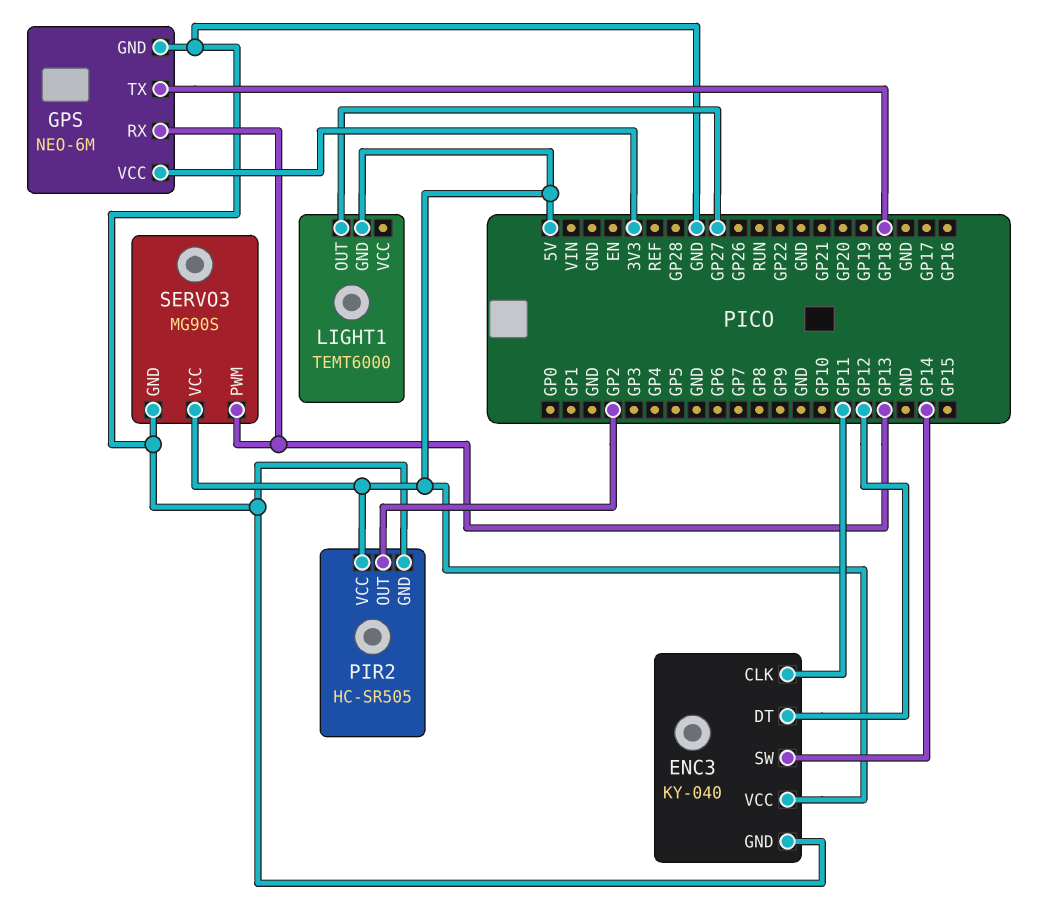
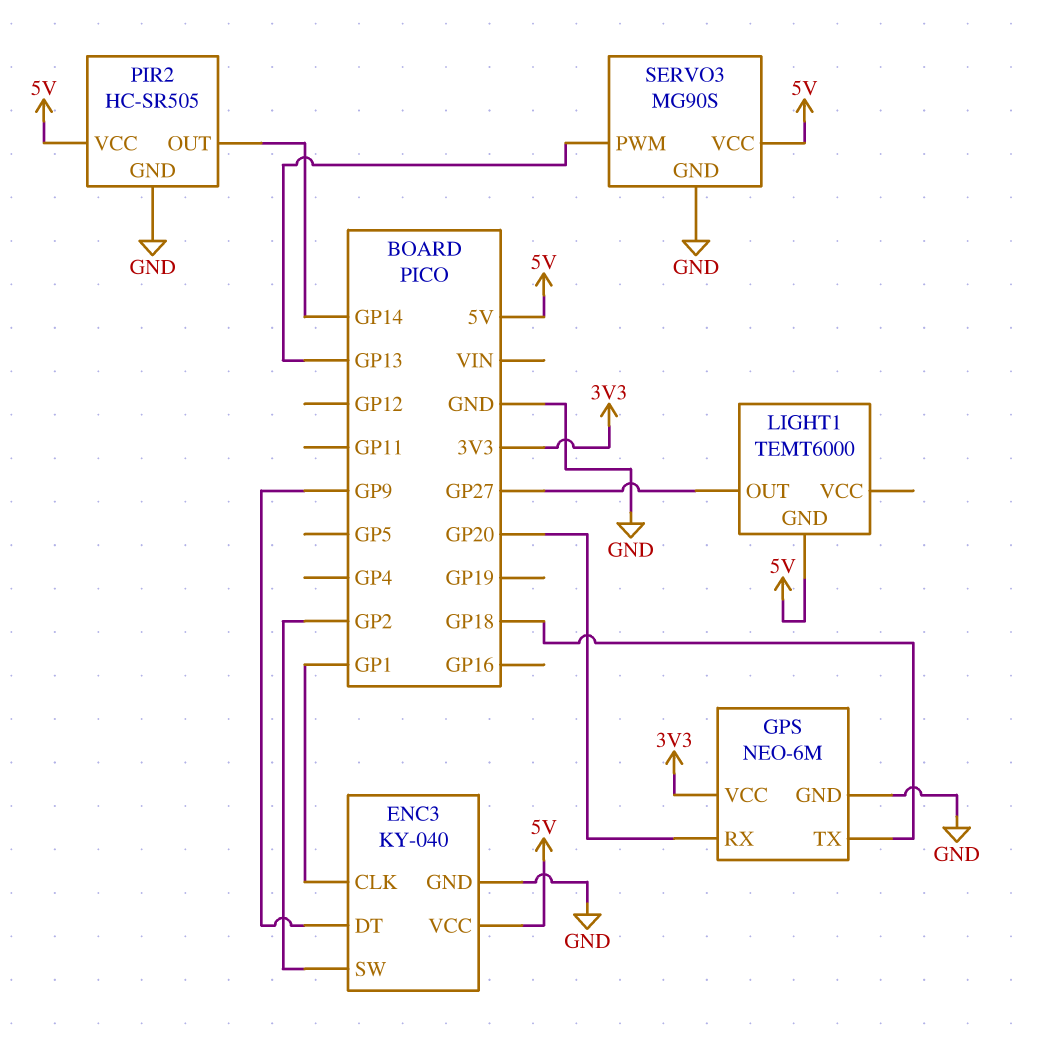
ENC3 pin CLK: GP11 -> GP1
ENC3 pin DT: GP12 -> GP9
ENC3 pin SW: GP14 -> GP2
GPS pin RX: GP13 -> GP20
PIR2 pin OUT: GP2 -> GP14

